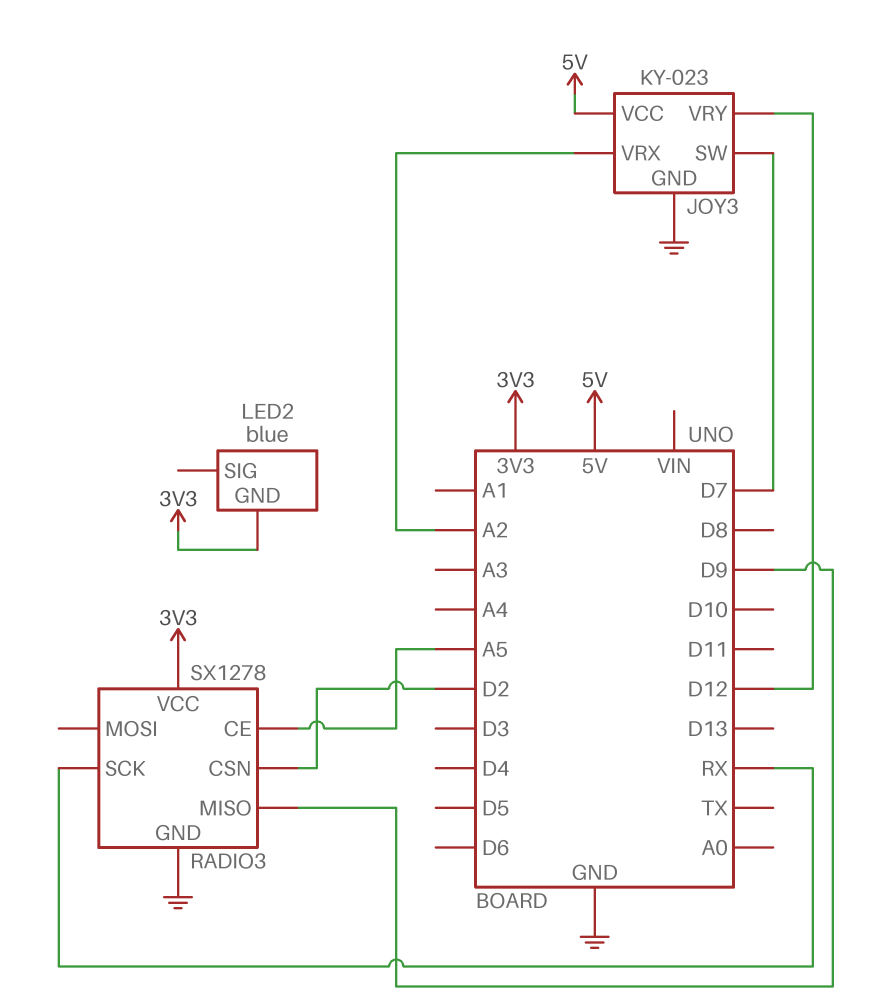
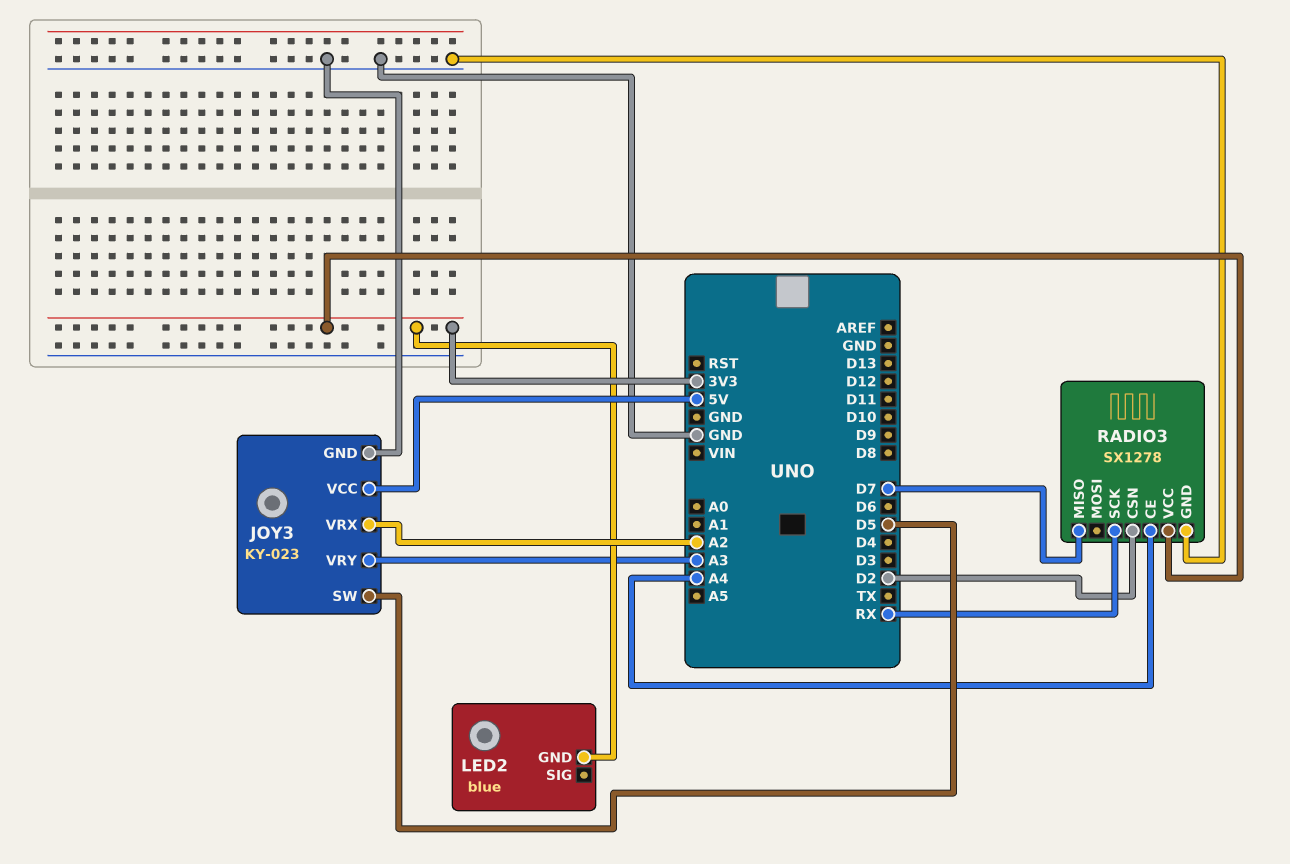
JOY3 pin SW: D7 -> D5
JOY3 pin VRY: D12 -> A3
RADIO3 pin CE: A5 -> A4
RADIO3 pin MISO: D9 -> D7

